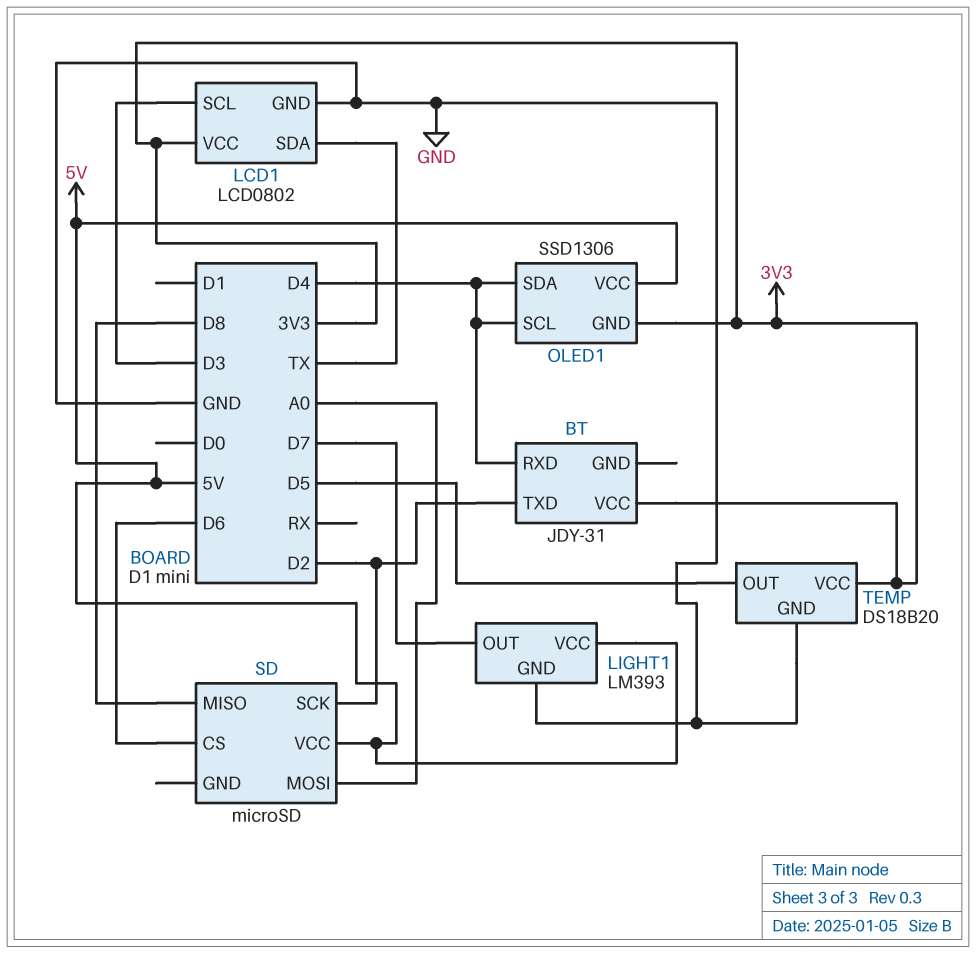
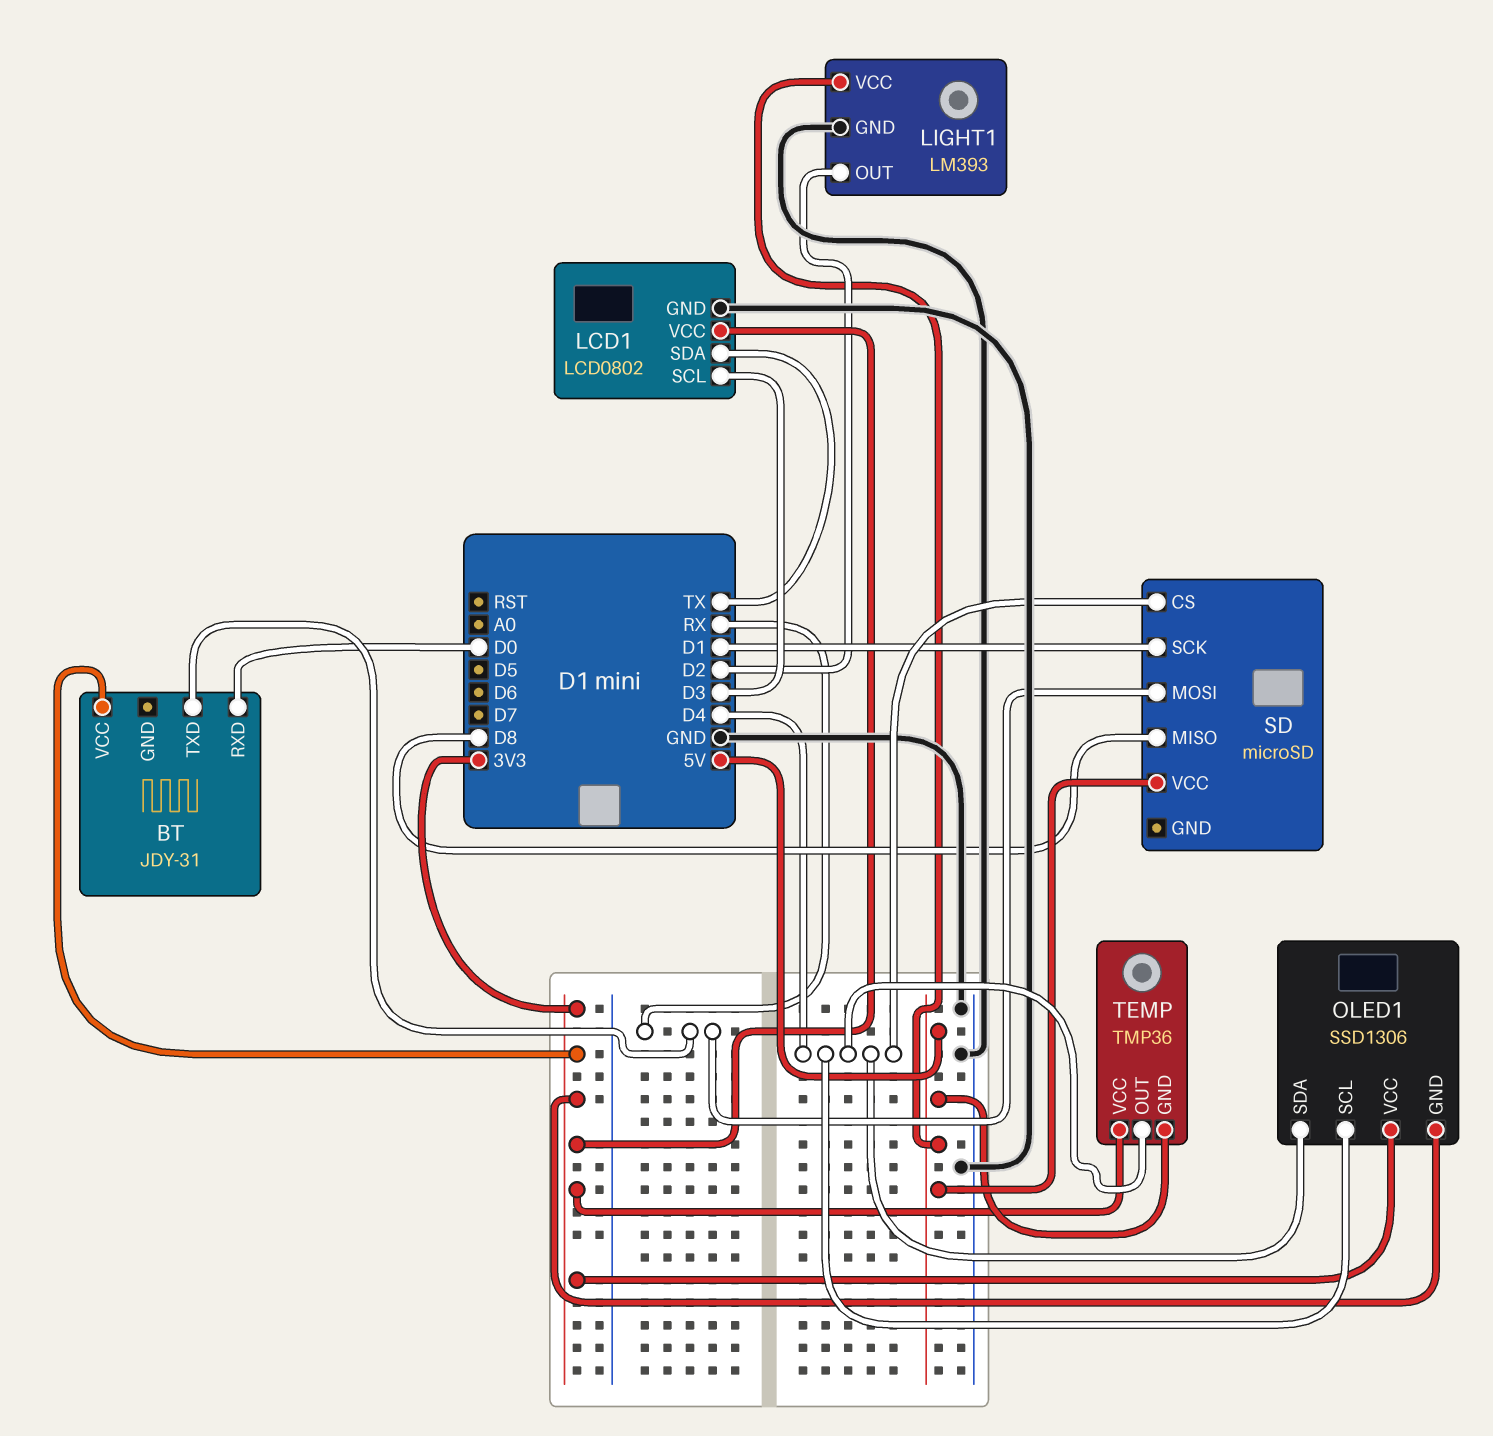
BT pin RXD: D4 -> D0
BT pin TXD: D2 -> RX
LIGHT1 pin OUT: D7 -> D2
OLED1 pin VCC: 5V -> 3V3
SD pin CS: D6 -> D4
SD pin MOSI: A0 -> RX
SD pin SCK: D2 -> D1
TEMP: DS18B20 -> TMP36
TEMP pin GND: GND -> 5V
TEMP pin OUT: D5 -> D4

